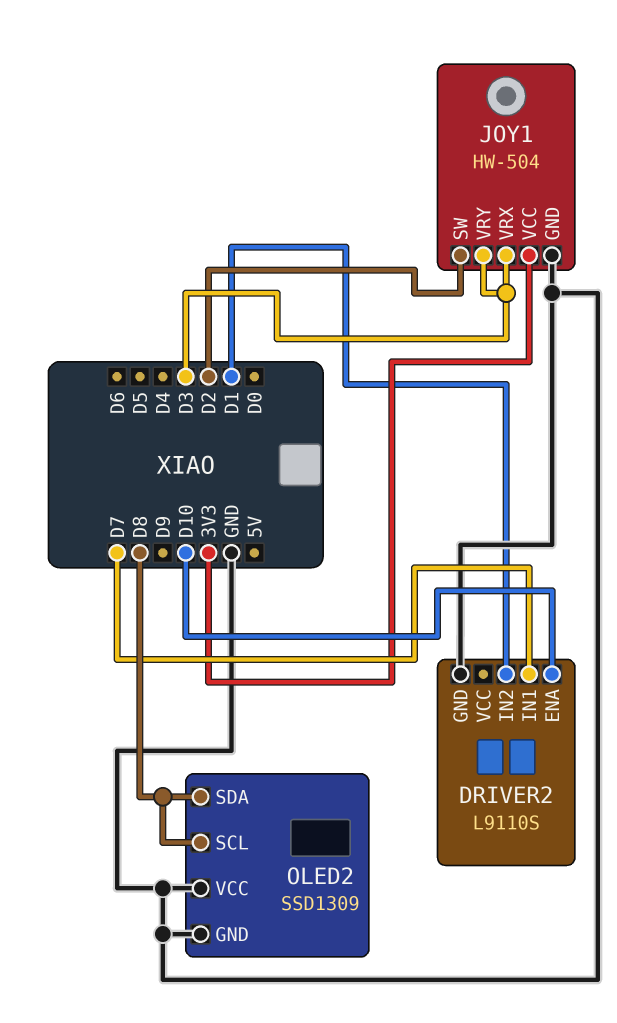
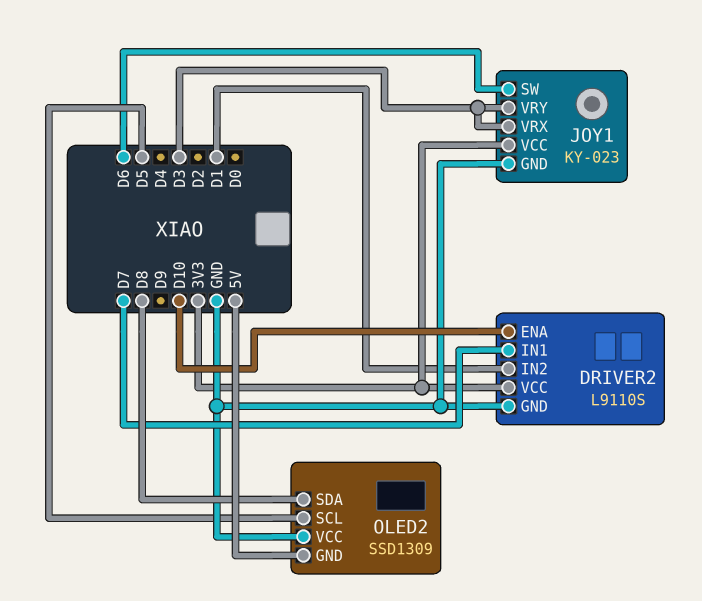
DRIVER2 pin VCC: none -> 3V3
JOY1: HW-504 -> KY-023
JOY1 pin SW: D2 -> D6
OLED2 pin GND: GND -> 5V
OLED2 pin SCL: D8 -> D5

